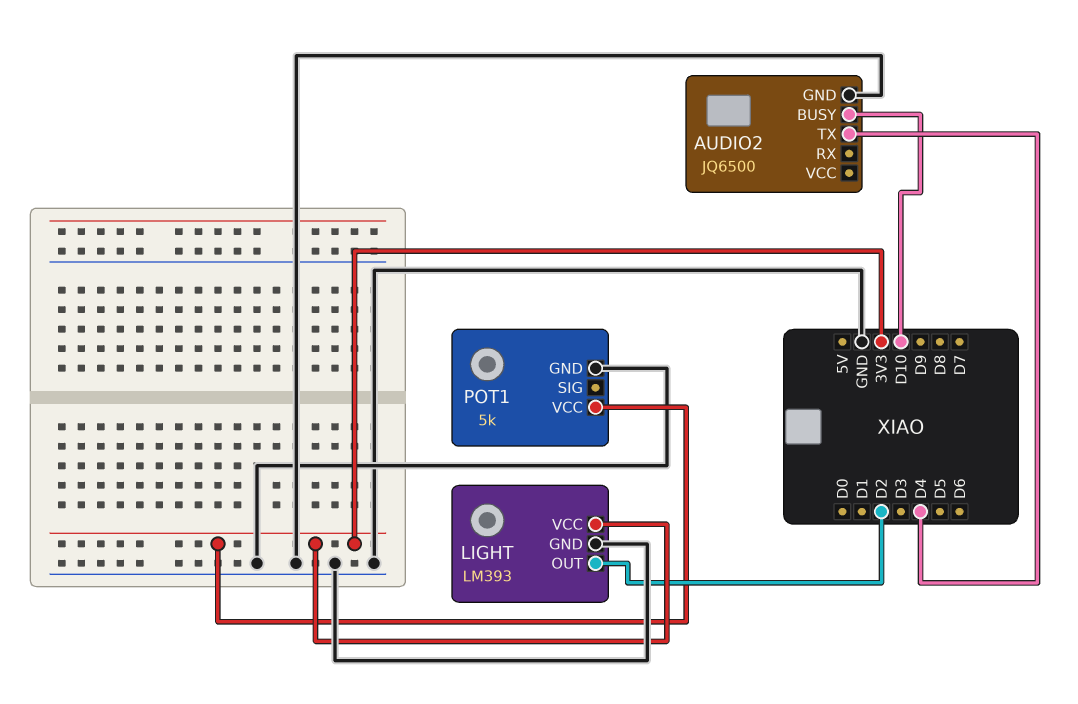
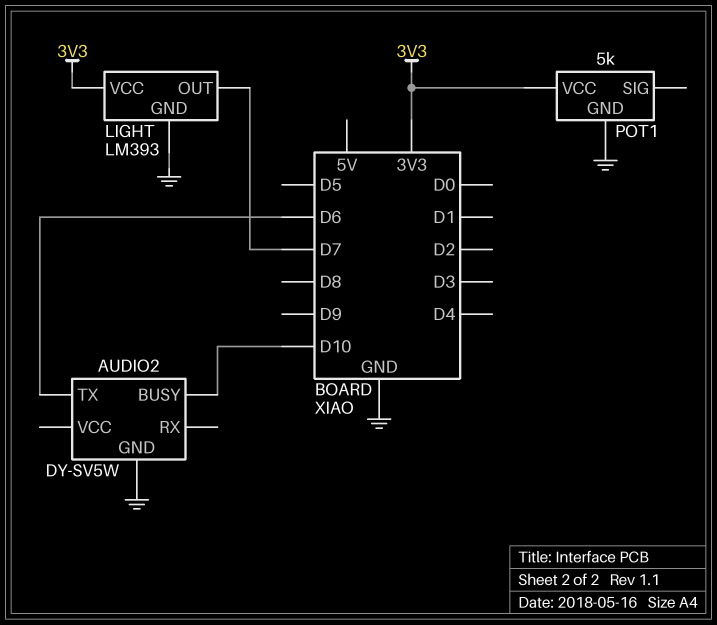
AUDIO2: JQ6500 -> DY-SV5W
AUDIO2 pin TX: D4 -> D6
LIGHT pin OUT: D2 -> D7

